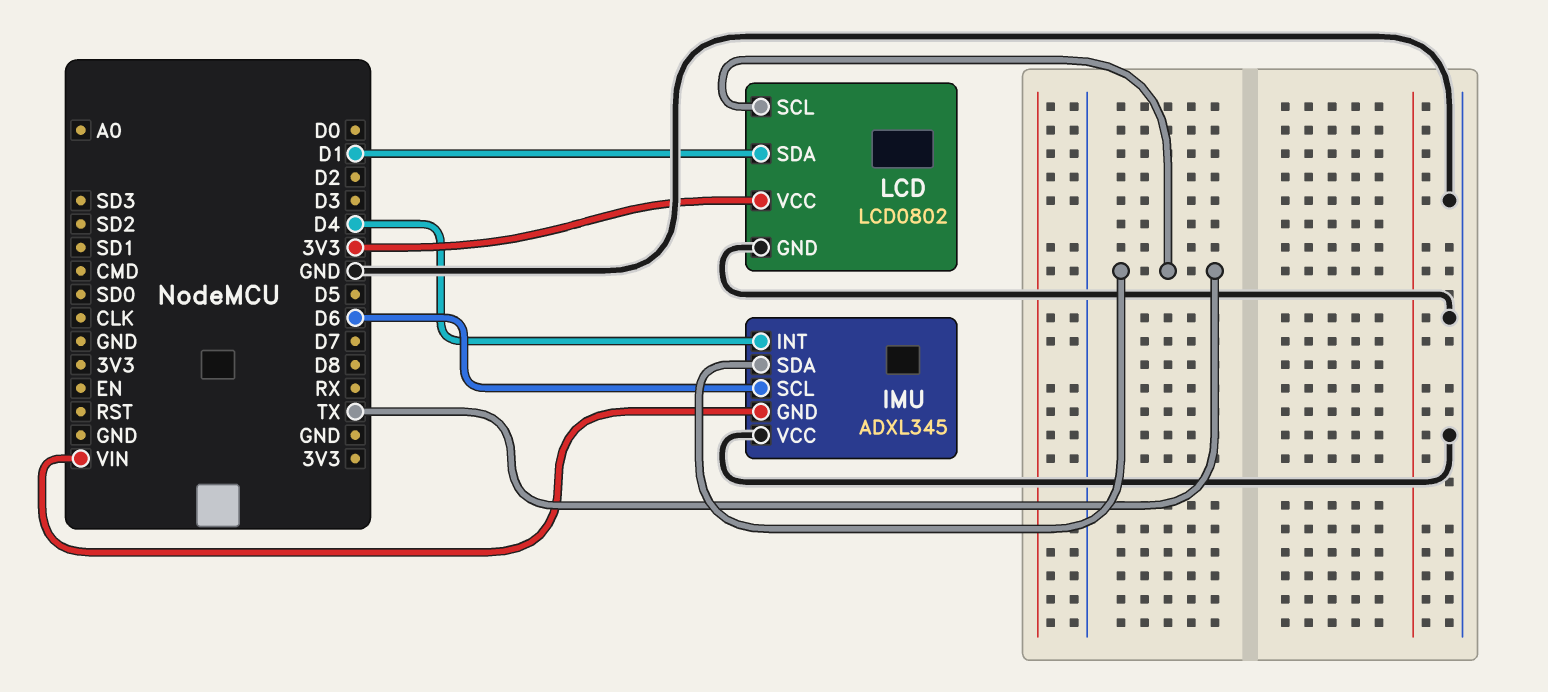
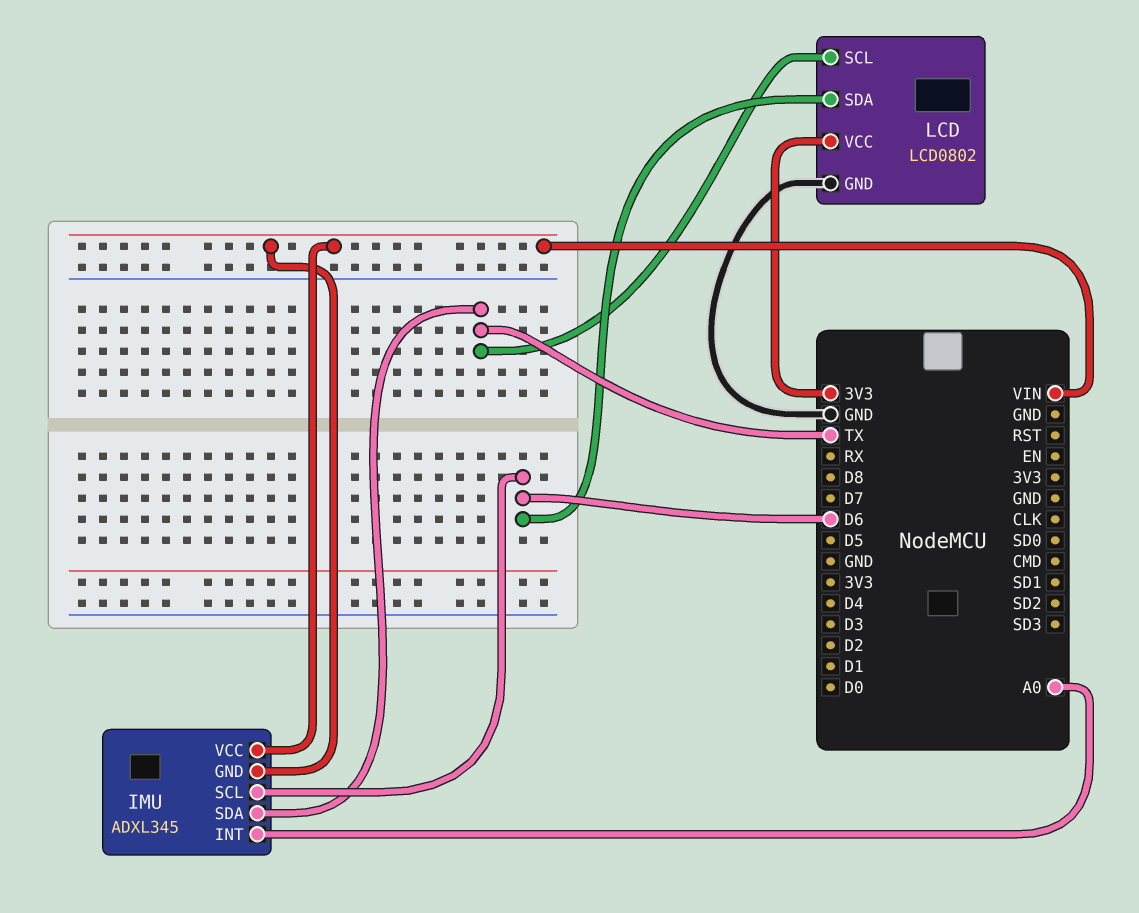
IMU pin INT: D4 -> A0
IMU pin VCC: GND -> VIN
LCD pin SDA: D1 -> D6

